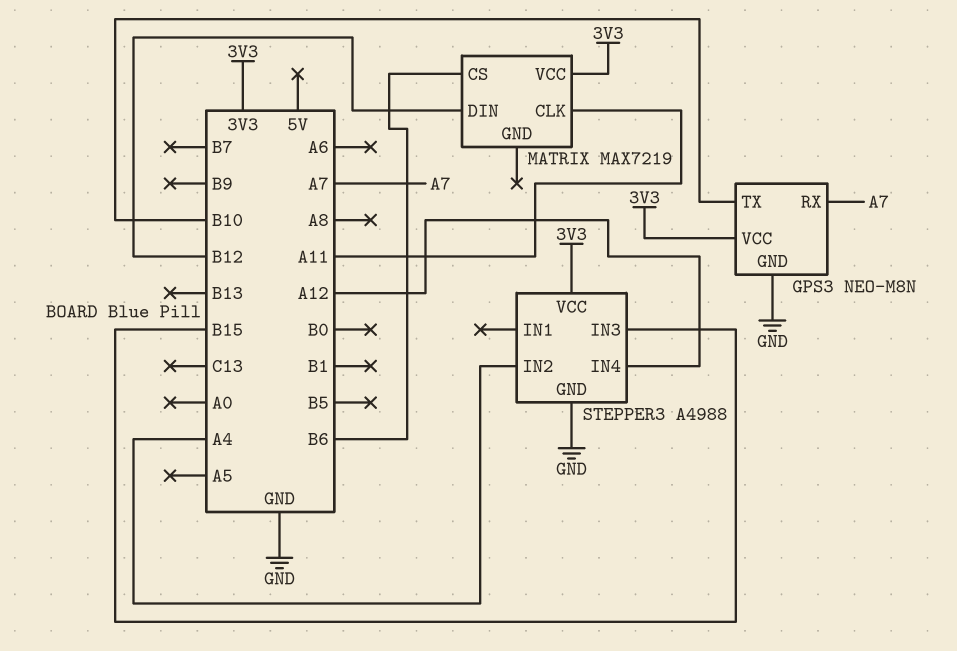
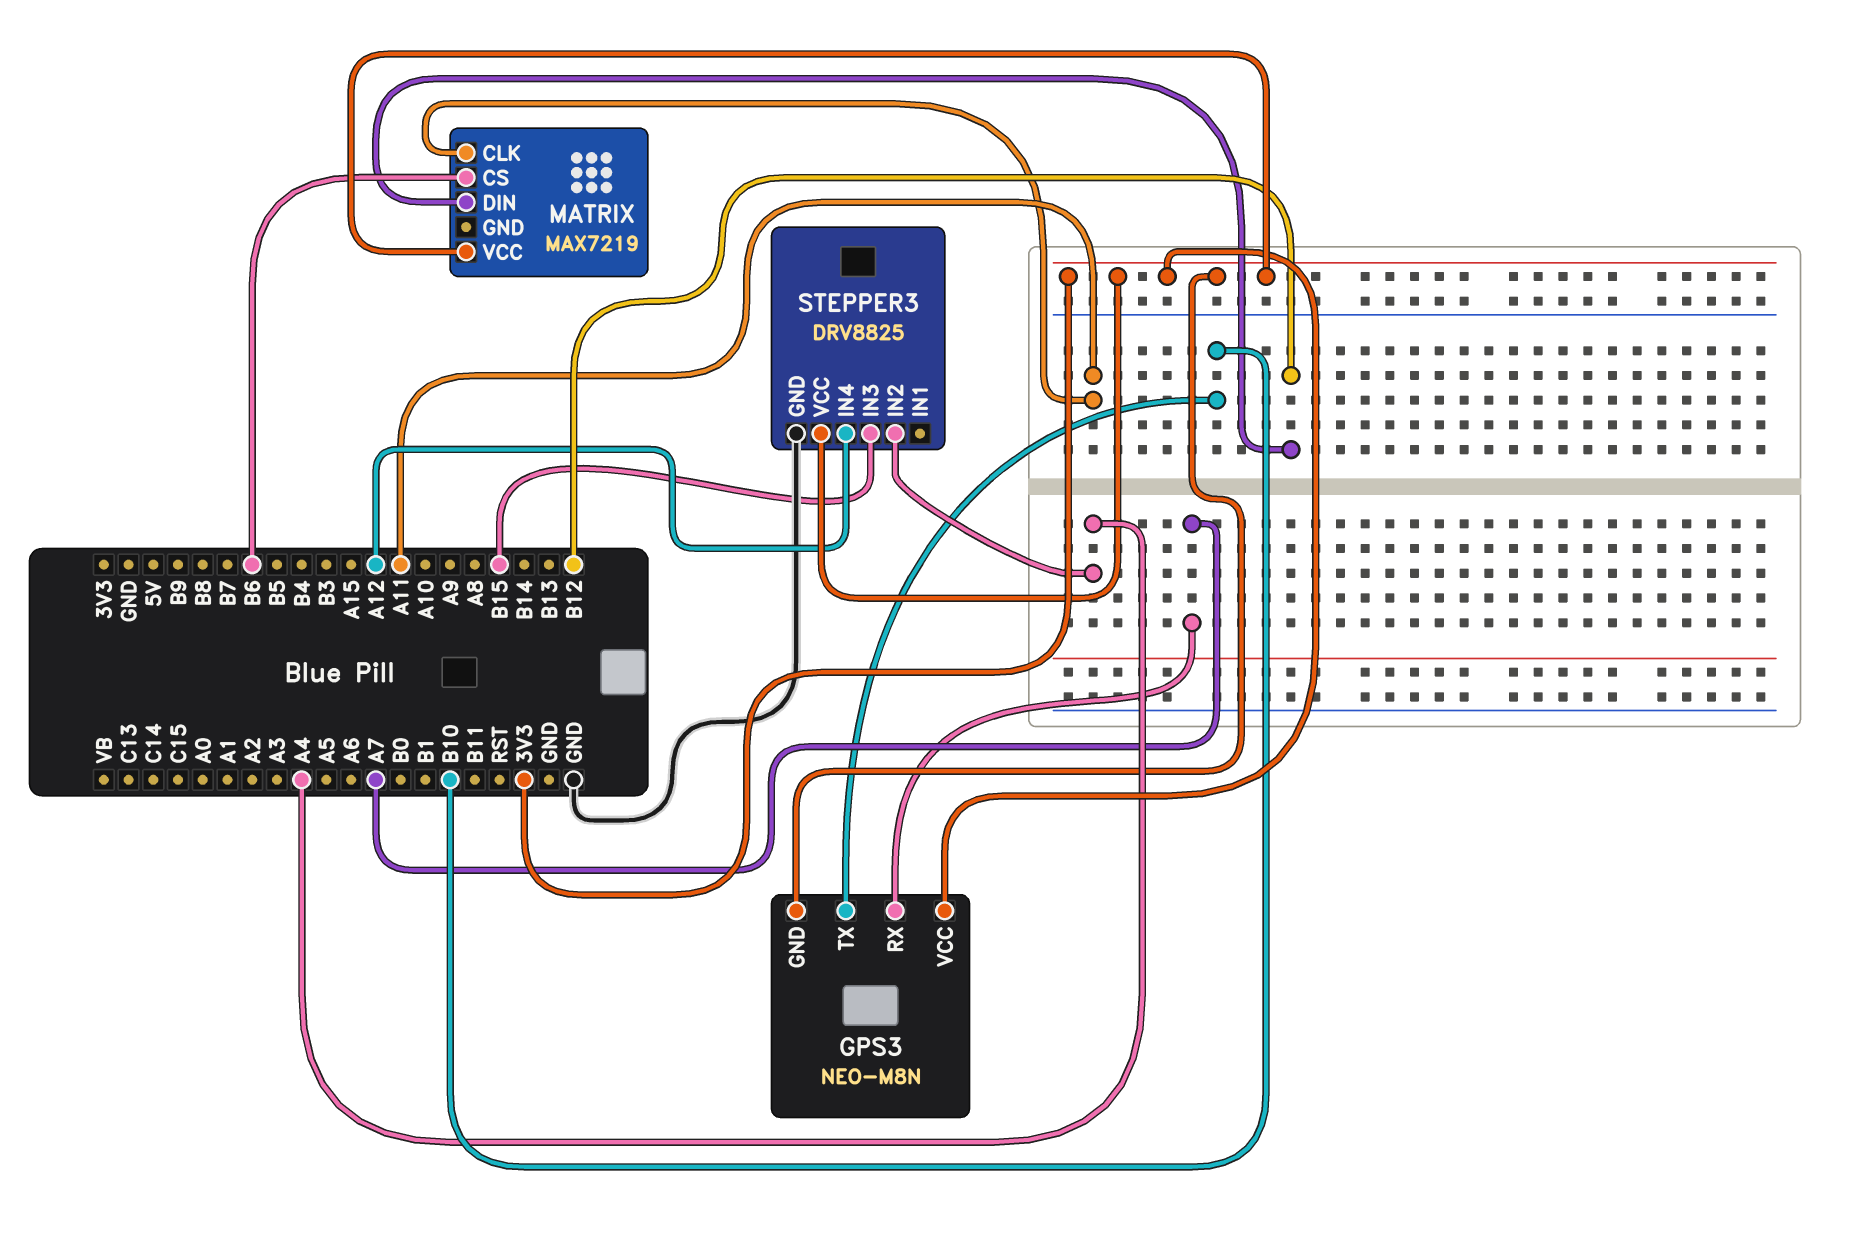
GPS3 pin GND: GND -> 3V3
STEPPER3: A4988 -> DRV8825

